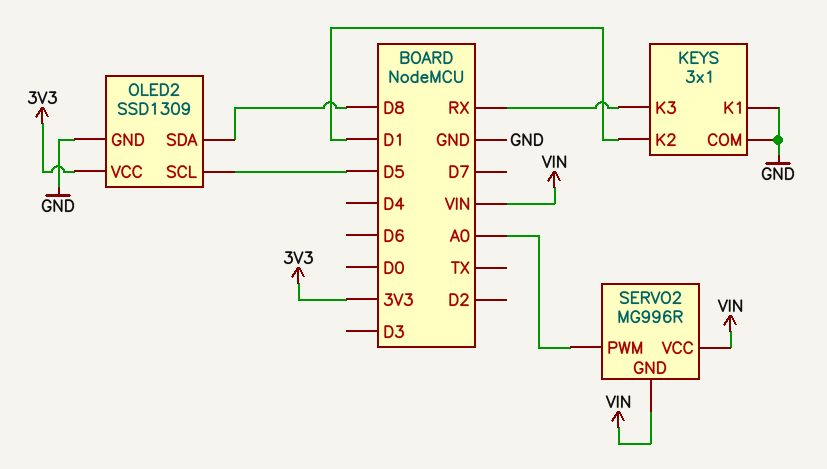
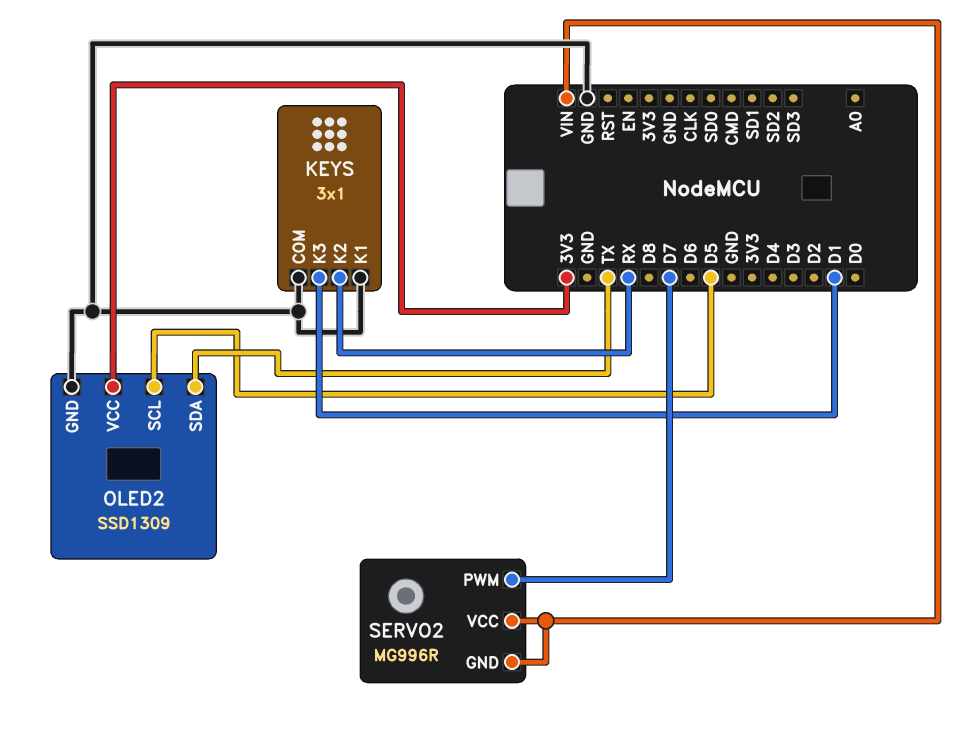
KEYS pin K2: D1 -> RX
KEYS pin K3: RX -> D1
OLED2 pin SDA: D8 -> TX
SERVO2 pin PWM: A0 -> D7

